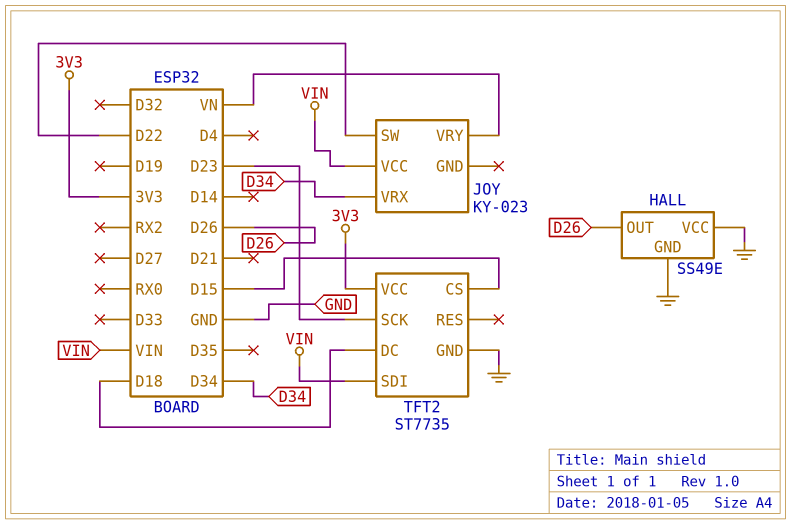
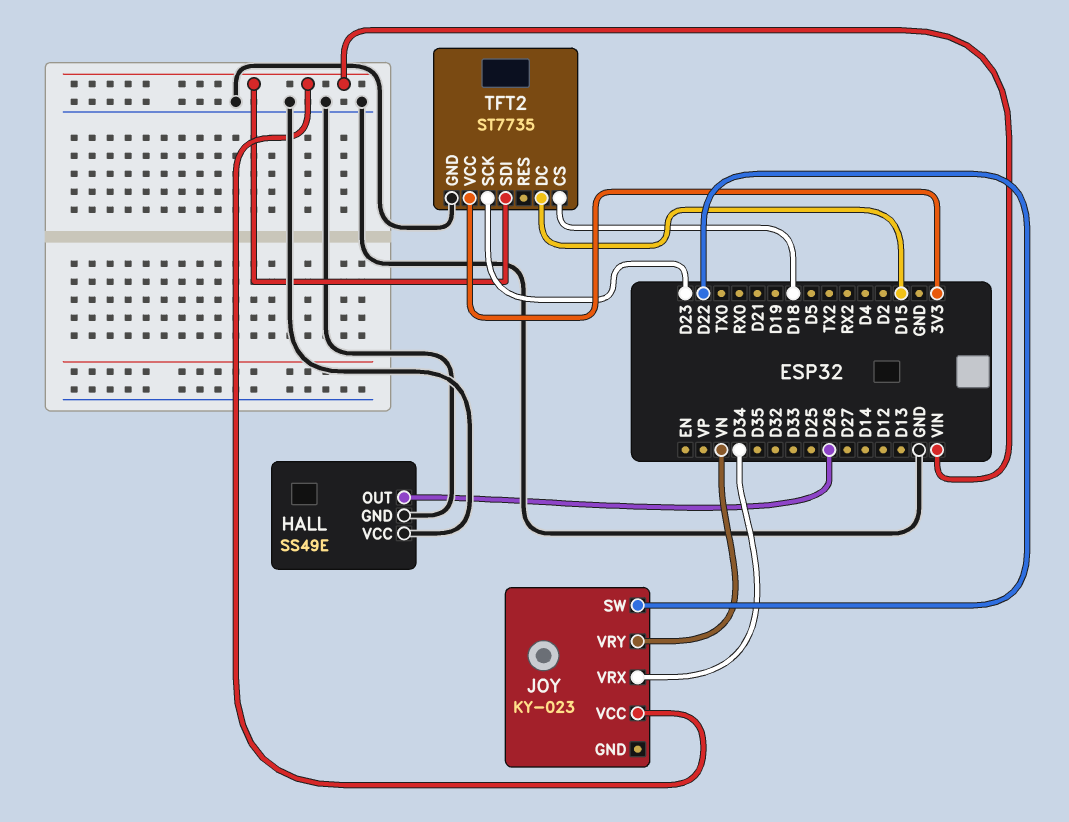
TFT2 pin CS: D15 -> D18
TFT2 pin DC: D18 -> D15

